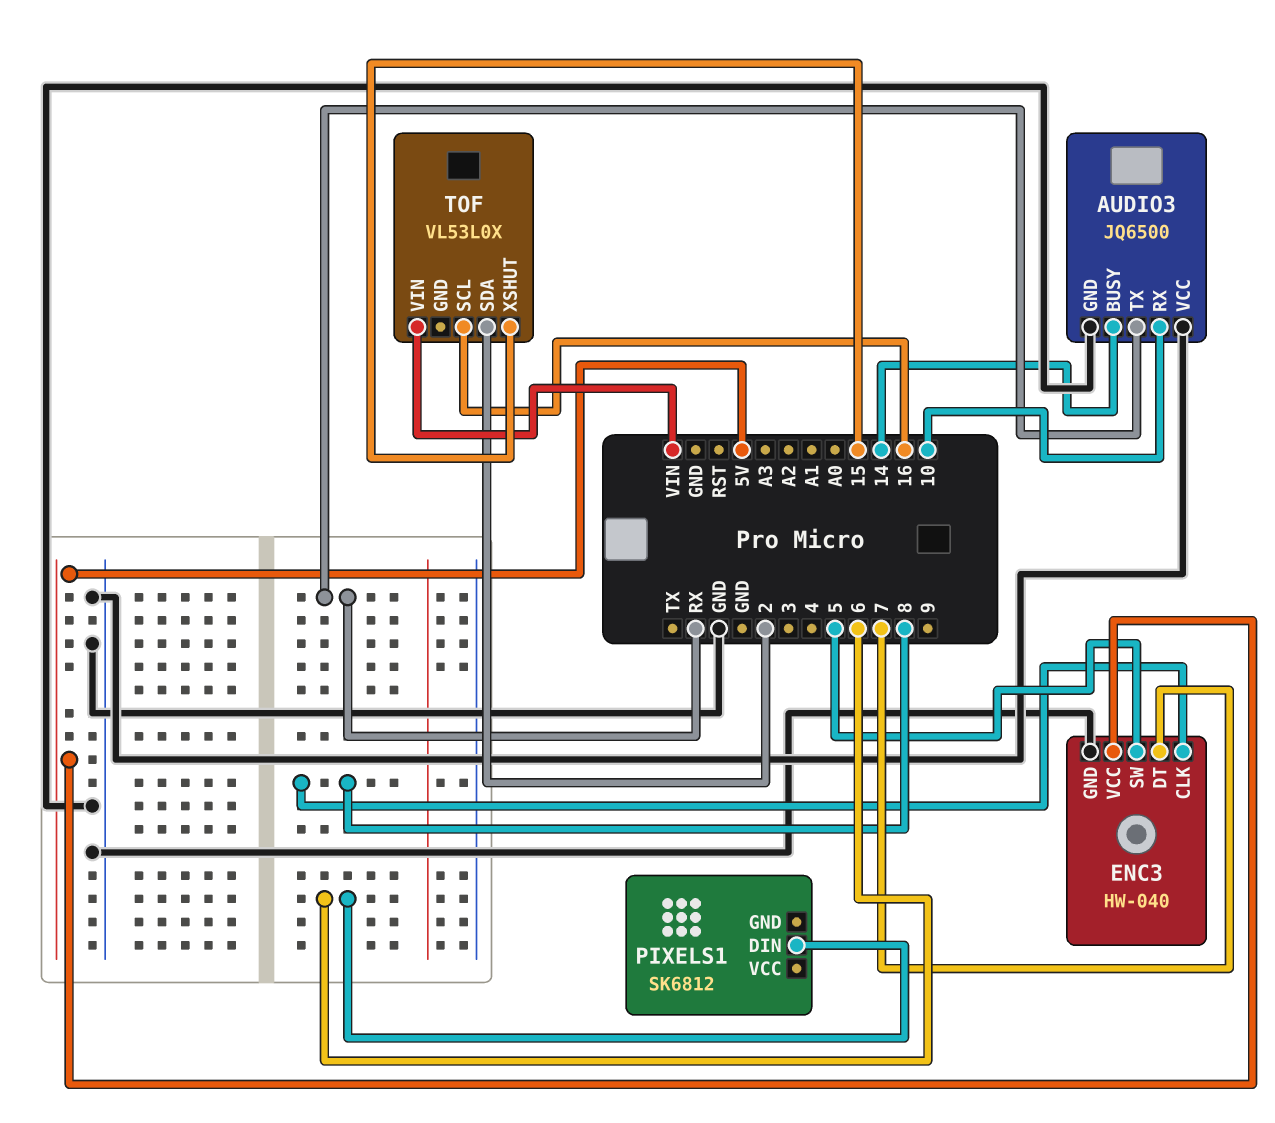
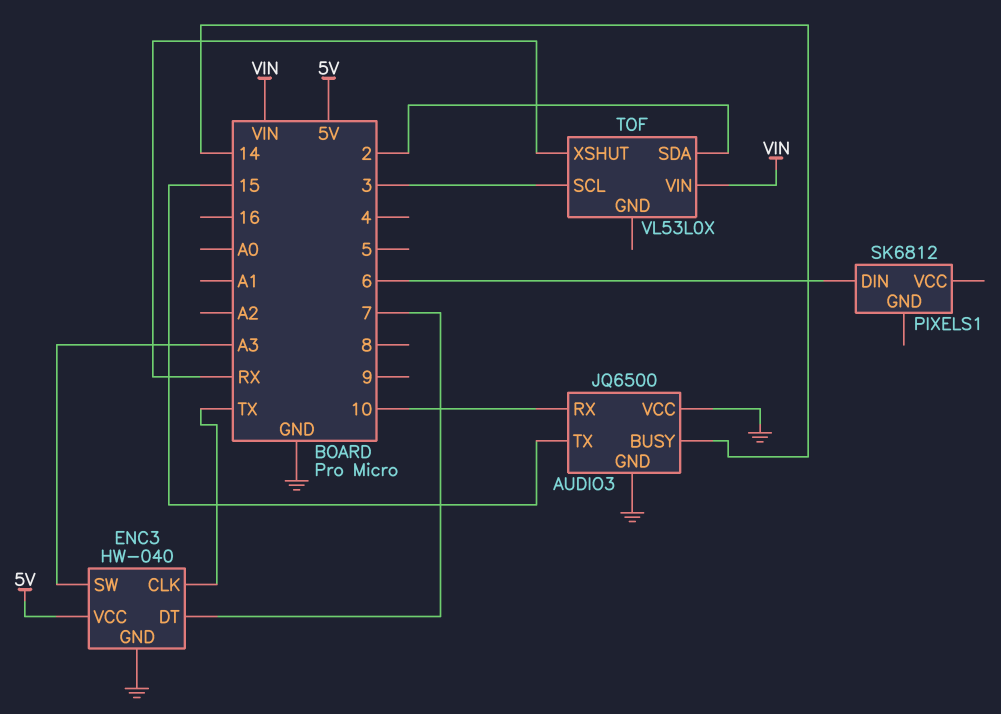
AUDIO3 pin TX: RX -> 15
ENC3 pin CLK: 8 -> TX
ENC3 pin SW: 5 -> A3
TOF pin SCL: 16 -> 3
TOF pin XSHUT: 15 -> RX

